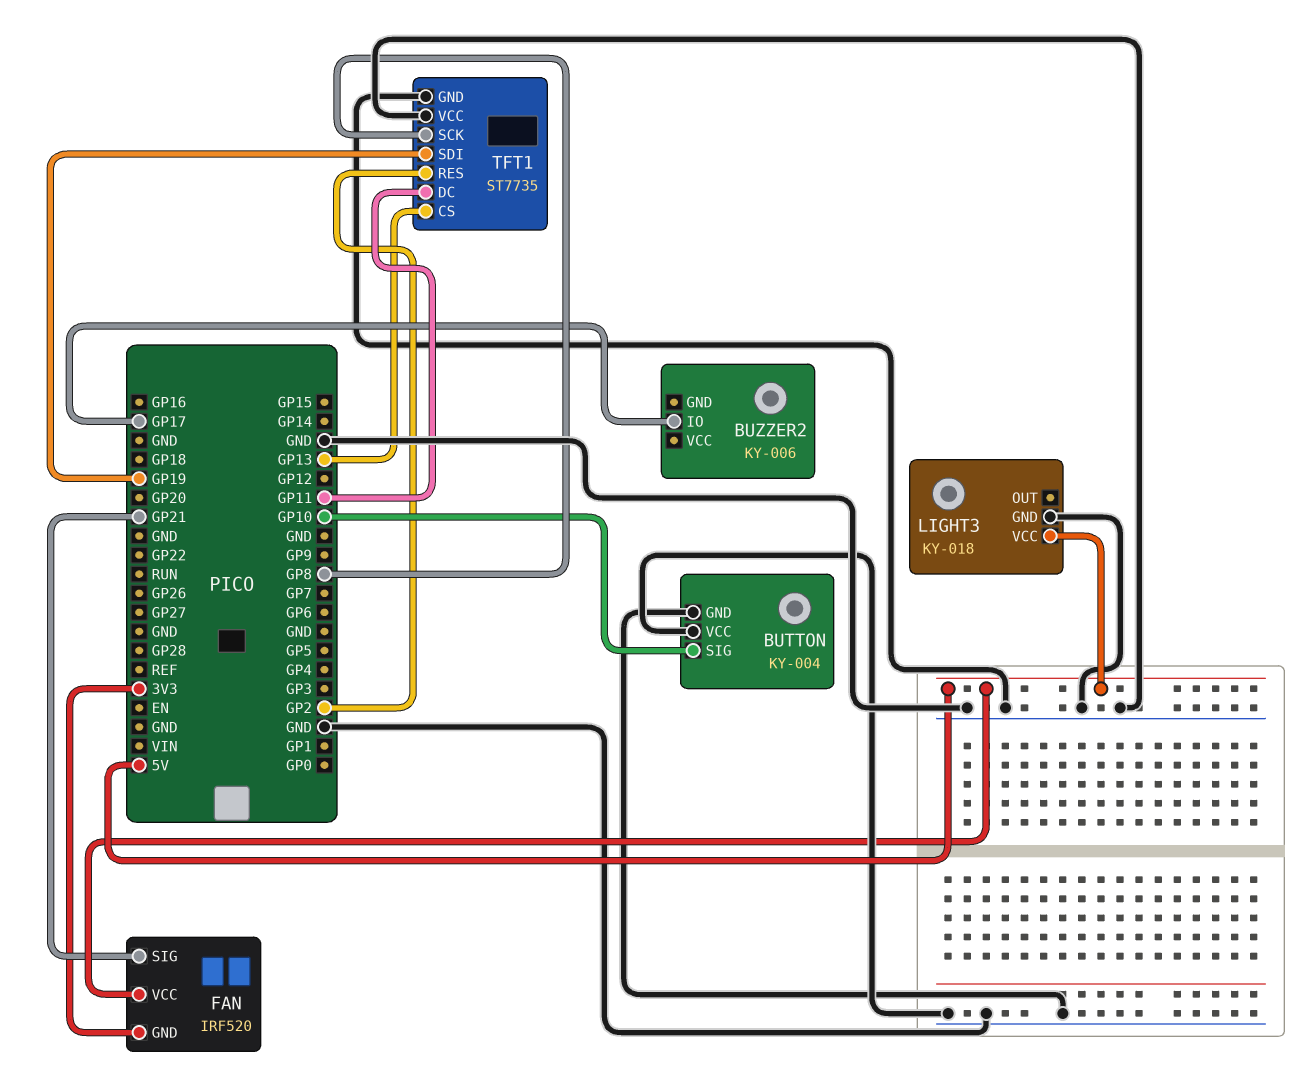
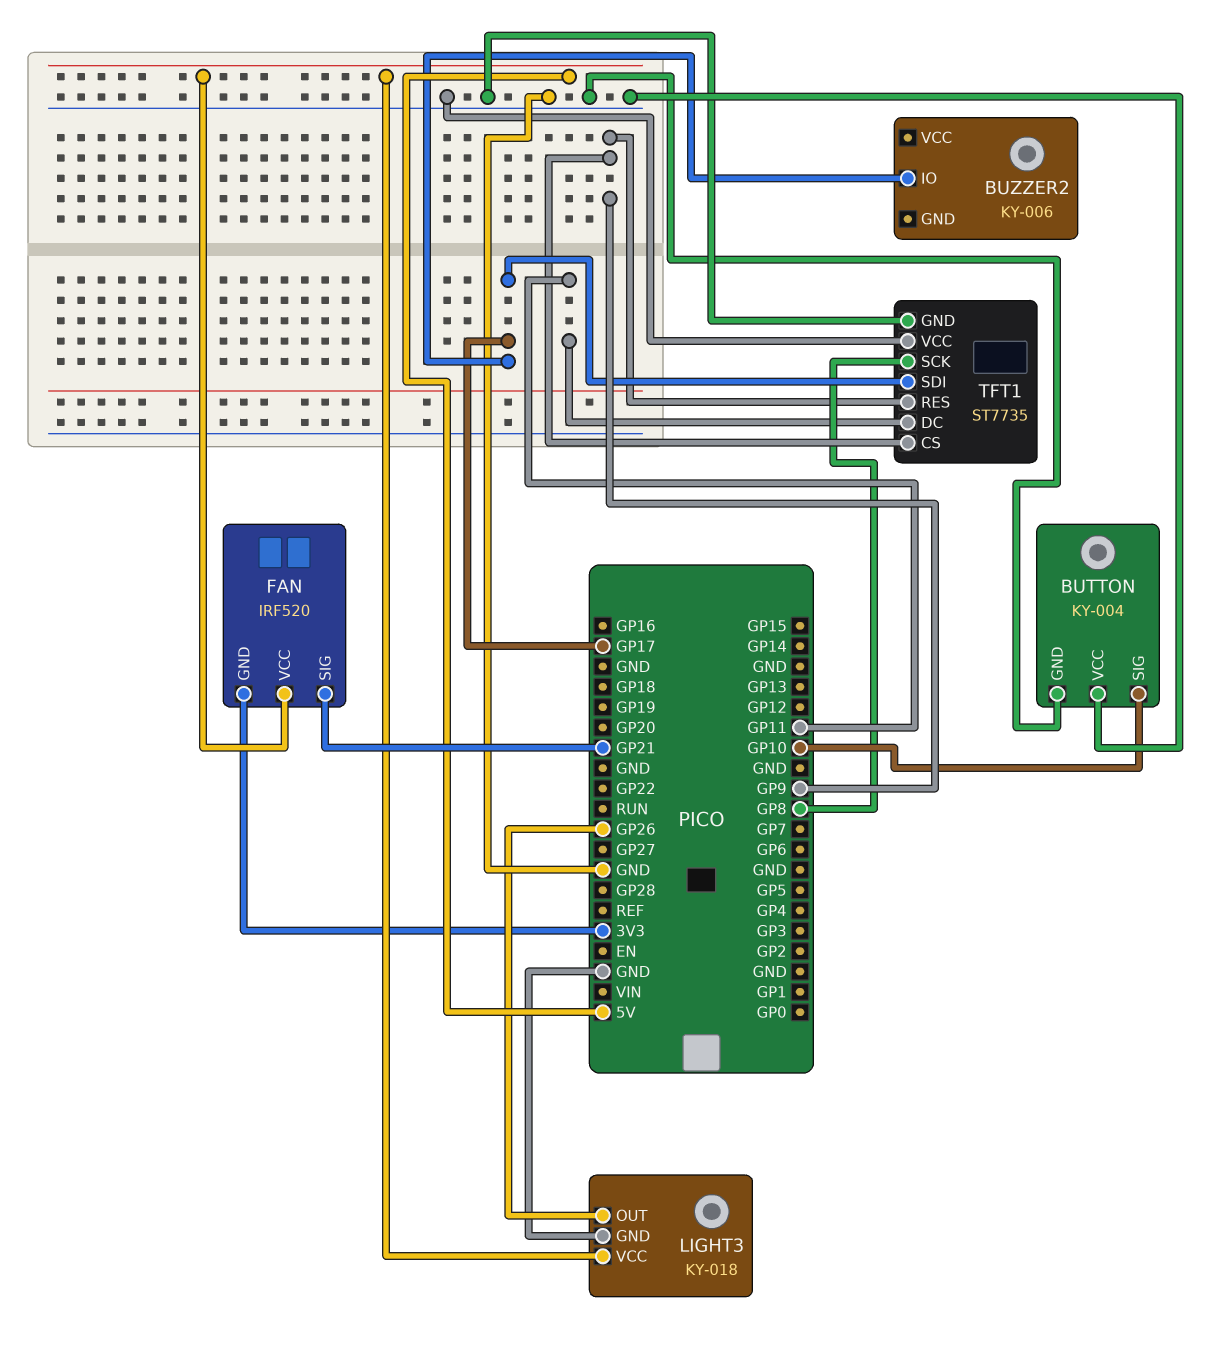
LIGHT3 pin OUT: none -> GP26
TFT1 pin CS: GP13 -> GP9
TFT1 pin RES: GP2 -> GP9
TFT1 pin SDI: GP19 -> GP17

